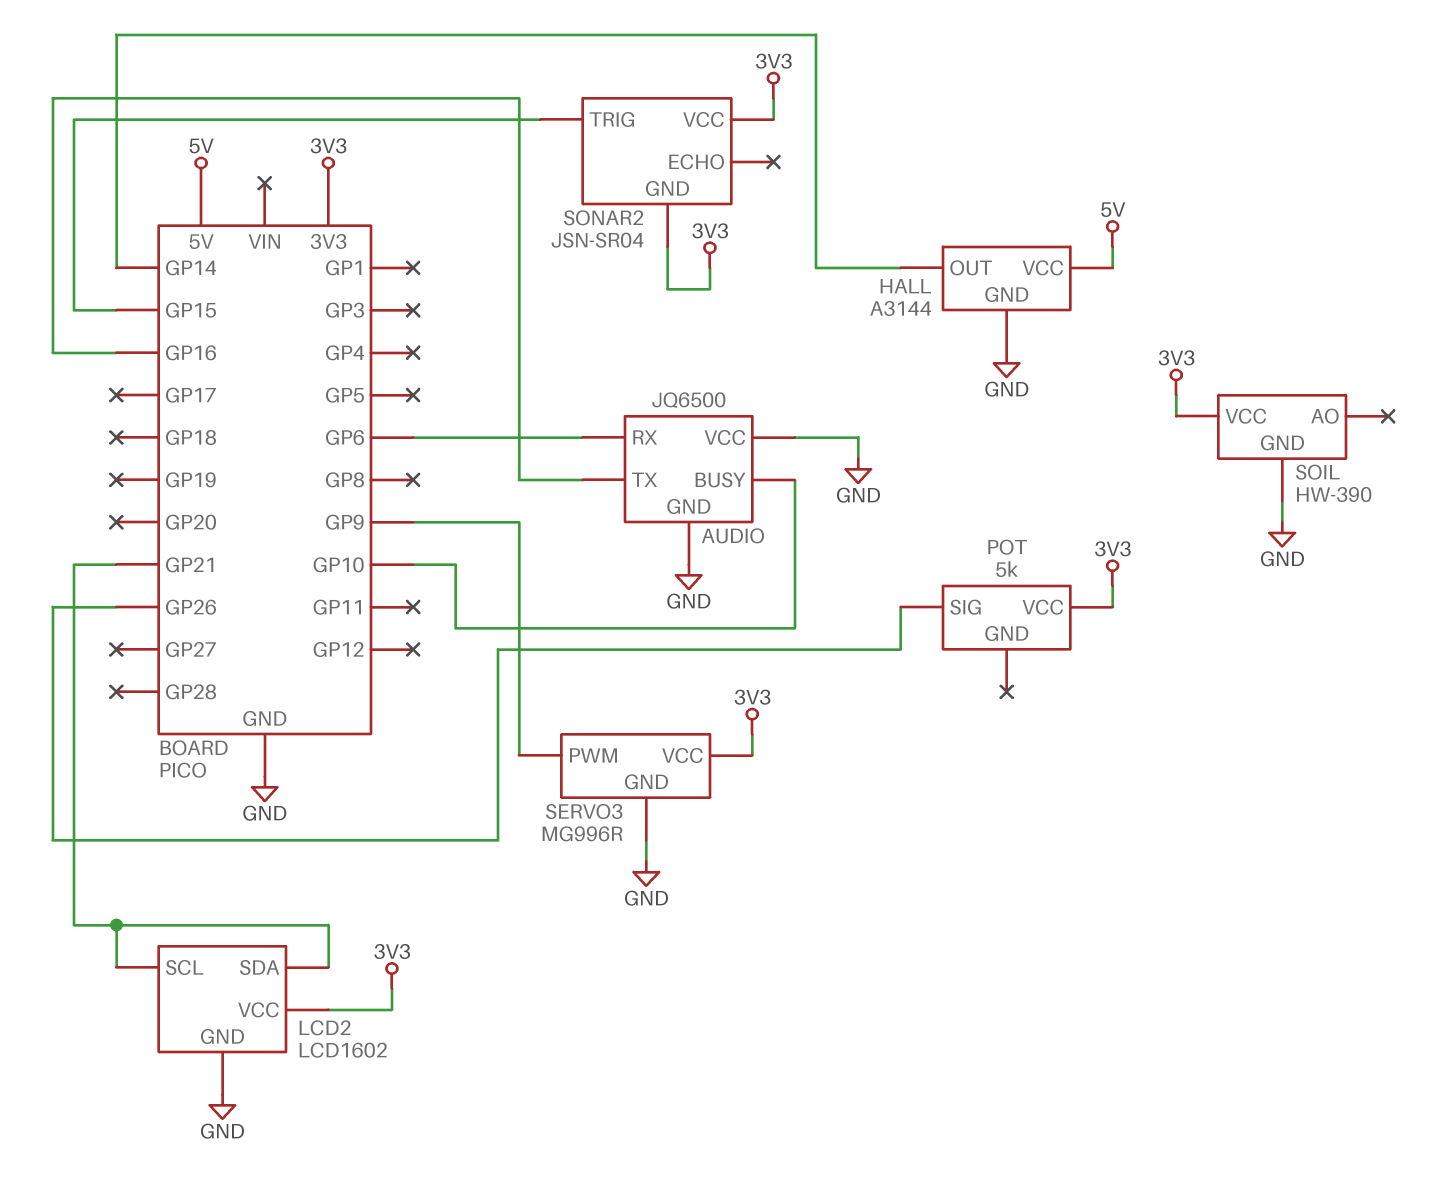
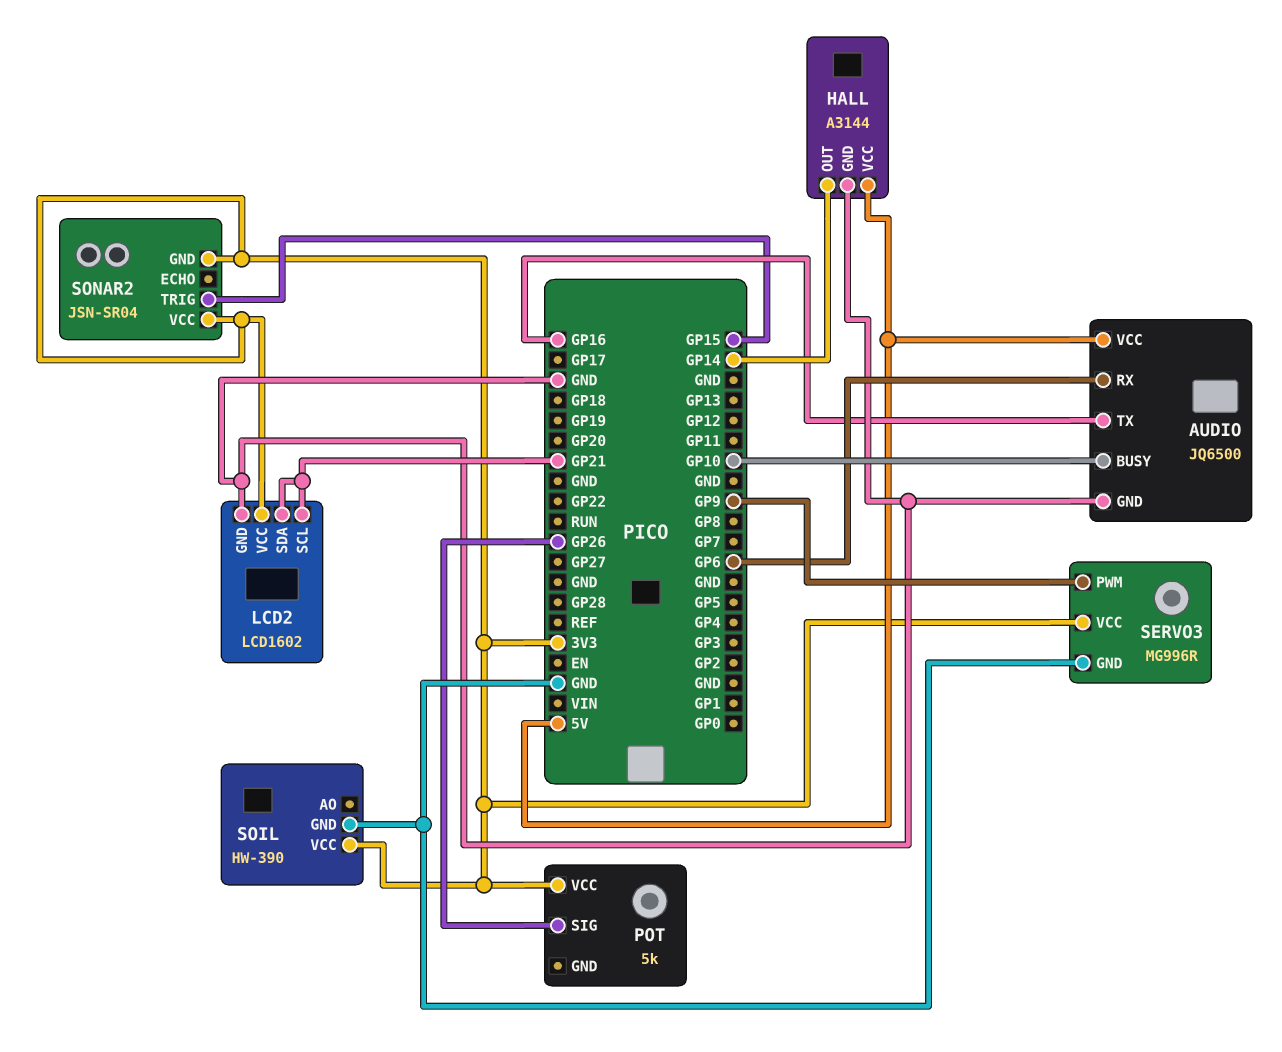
AUDIO pin VCC: GND -> 5V

